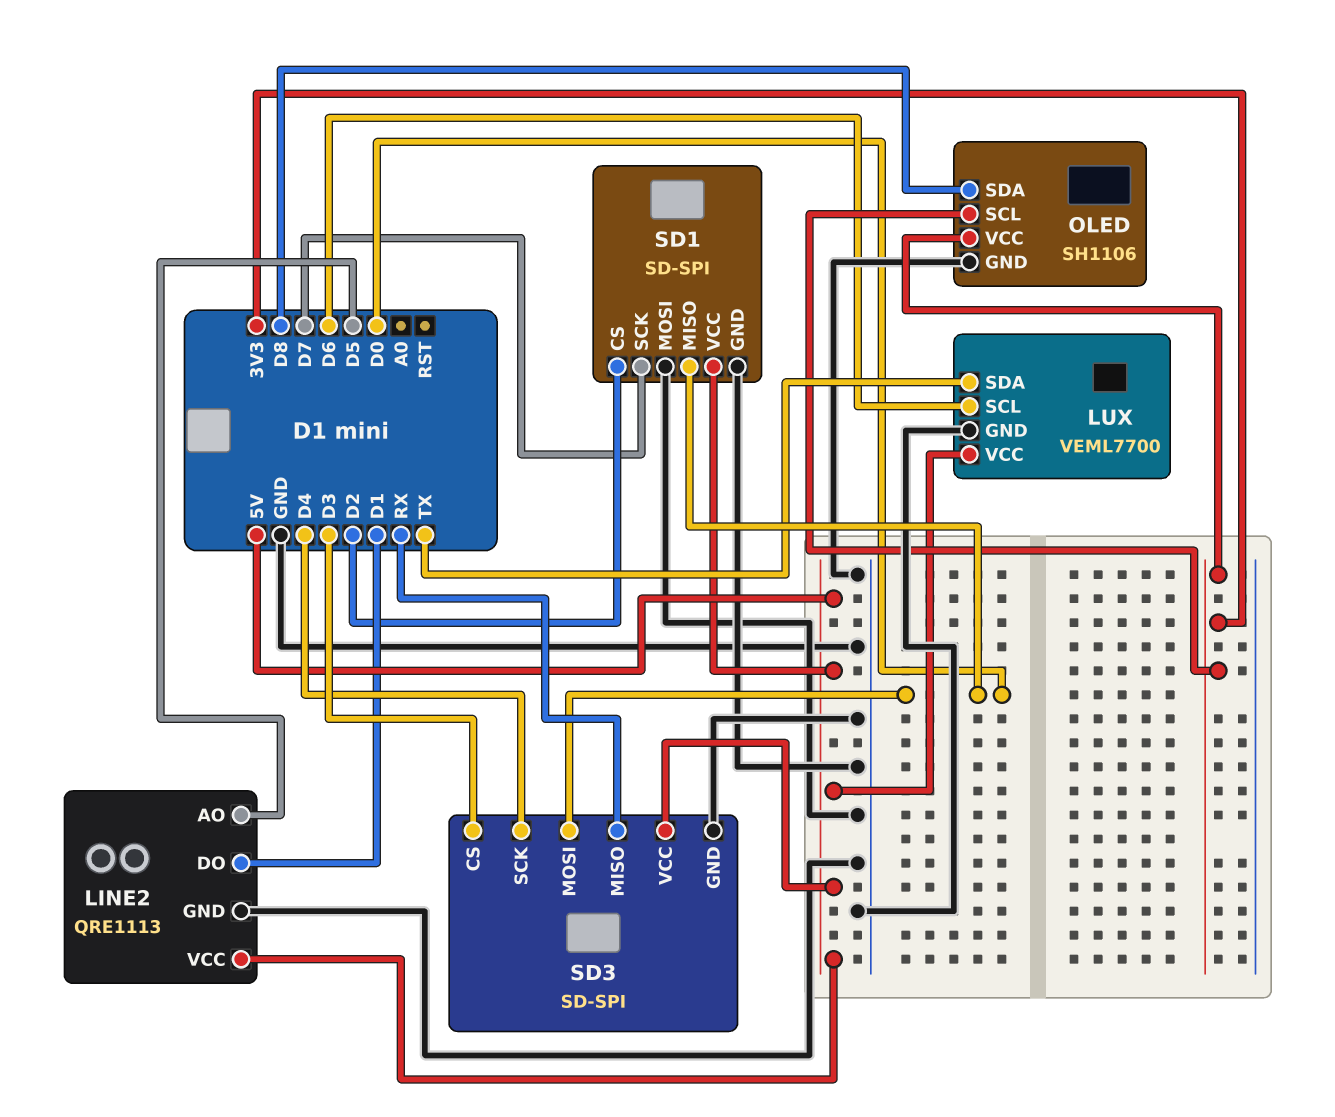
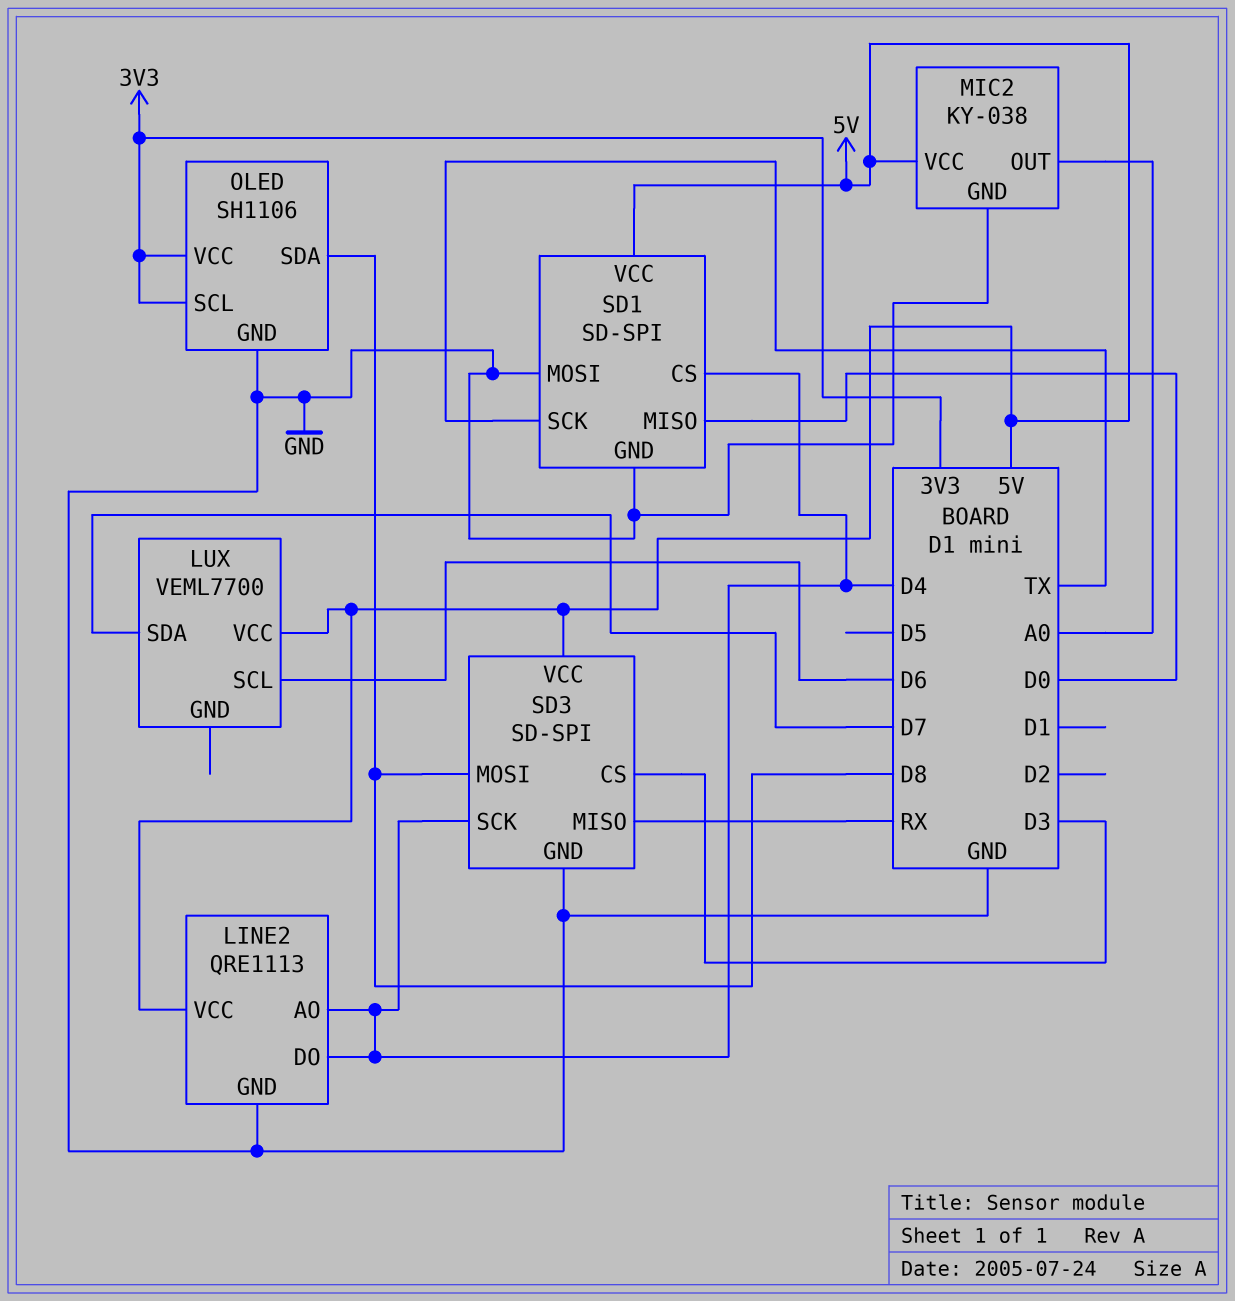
LINE2 pin AO: D5 -> D4
LINE2 pin DO: D1 -> D4
LUX pin GND: GND -> none
LUX pin SDA: TX -> D7
MIC2: none -> KY-038
MIC2 pin GND: none -> GND
MIC2 pin OUT: none -> A0
MIC2 pin VCC: none -> 5V
SD1 pin CS: D2 -> D4
SD1 pin SCK: D7 -> TX
SD3 pin MOSI: D0 -> D8

